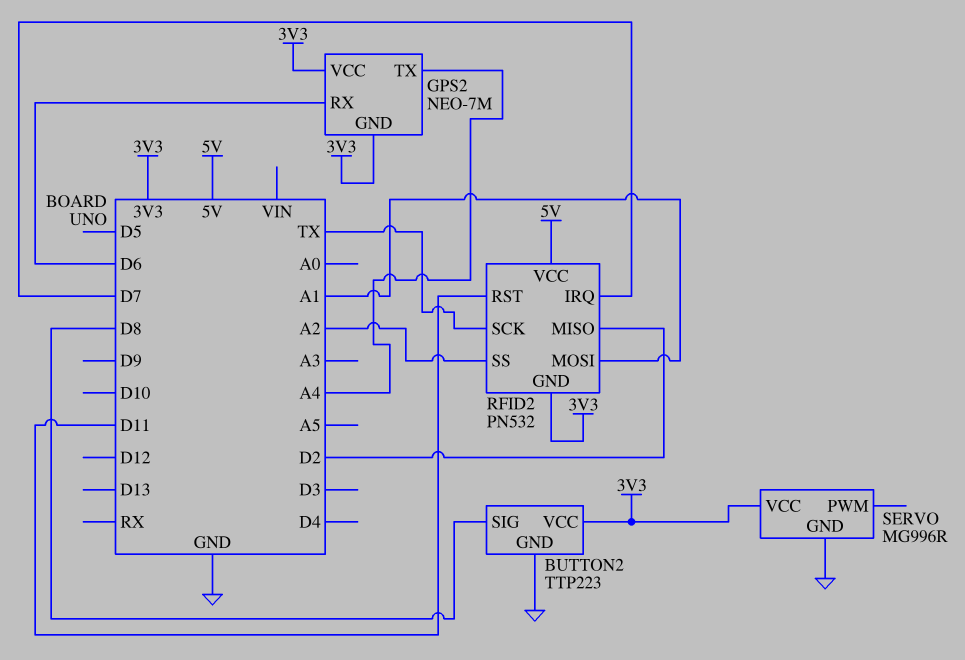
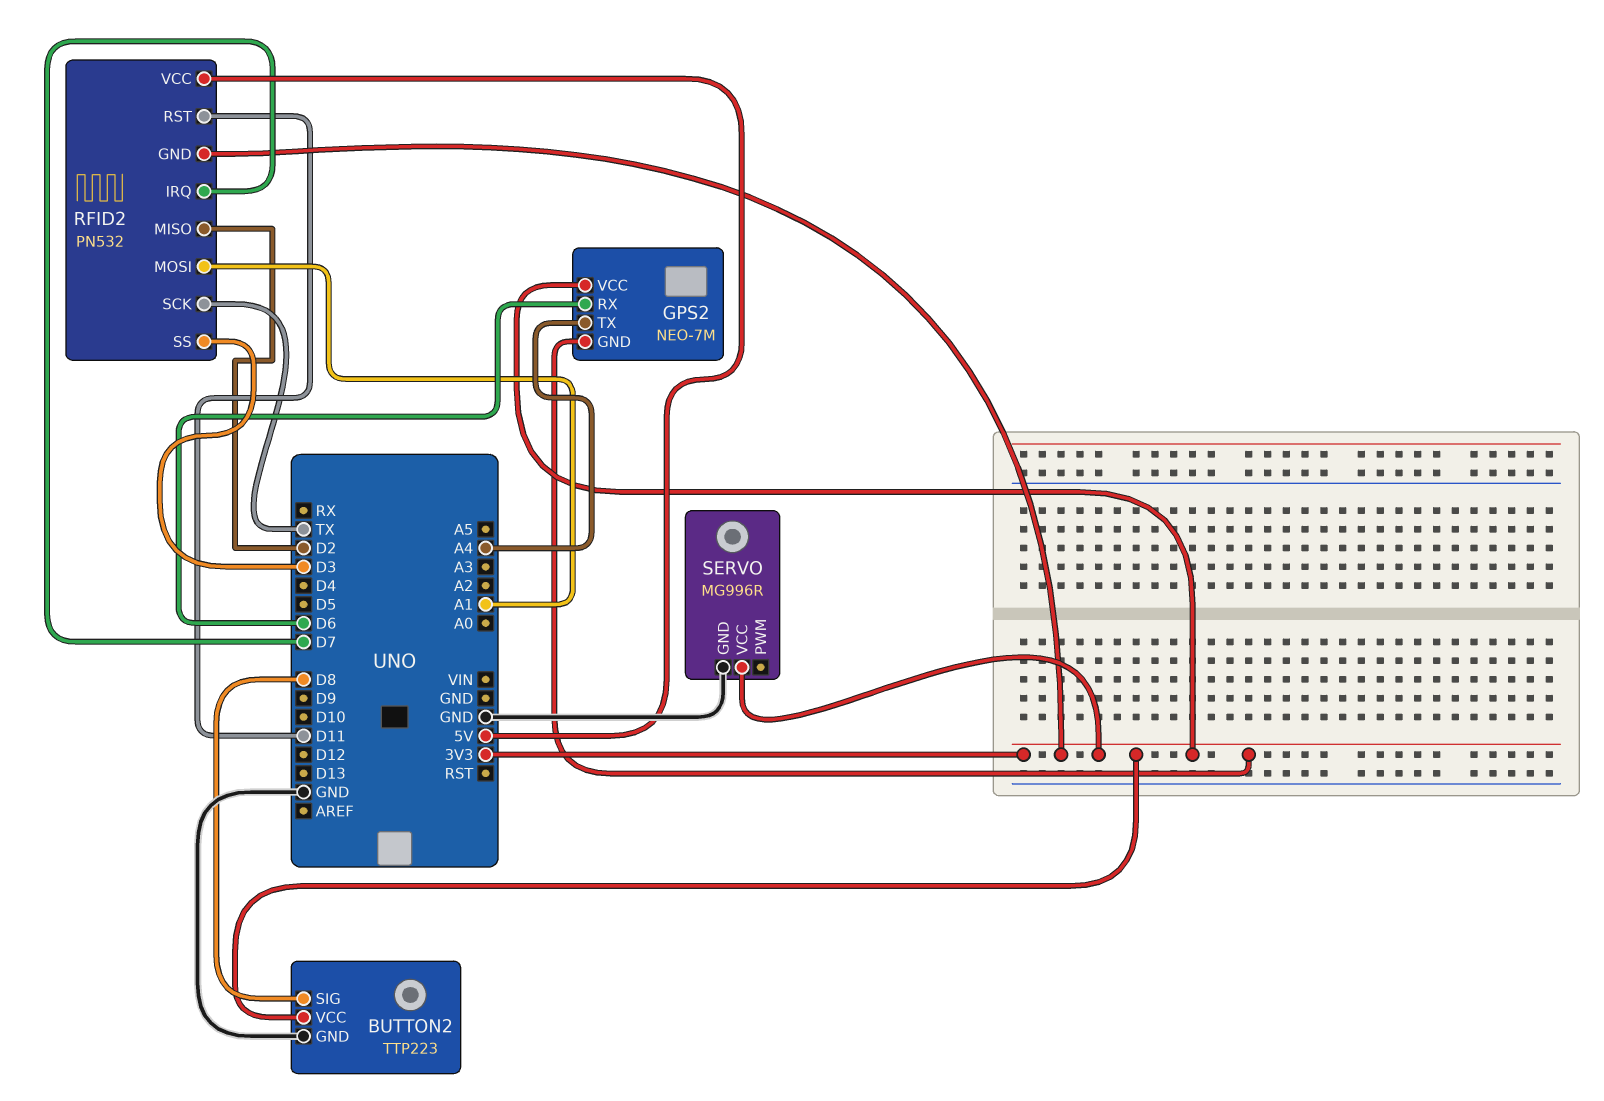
RFID2 pin SS: A2 -> D3

